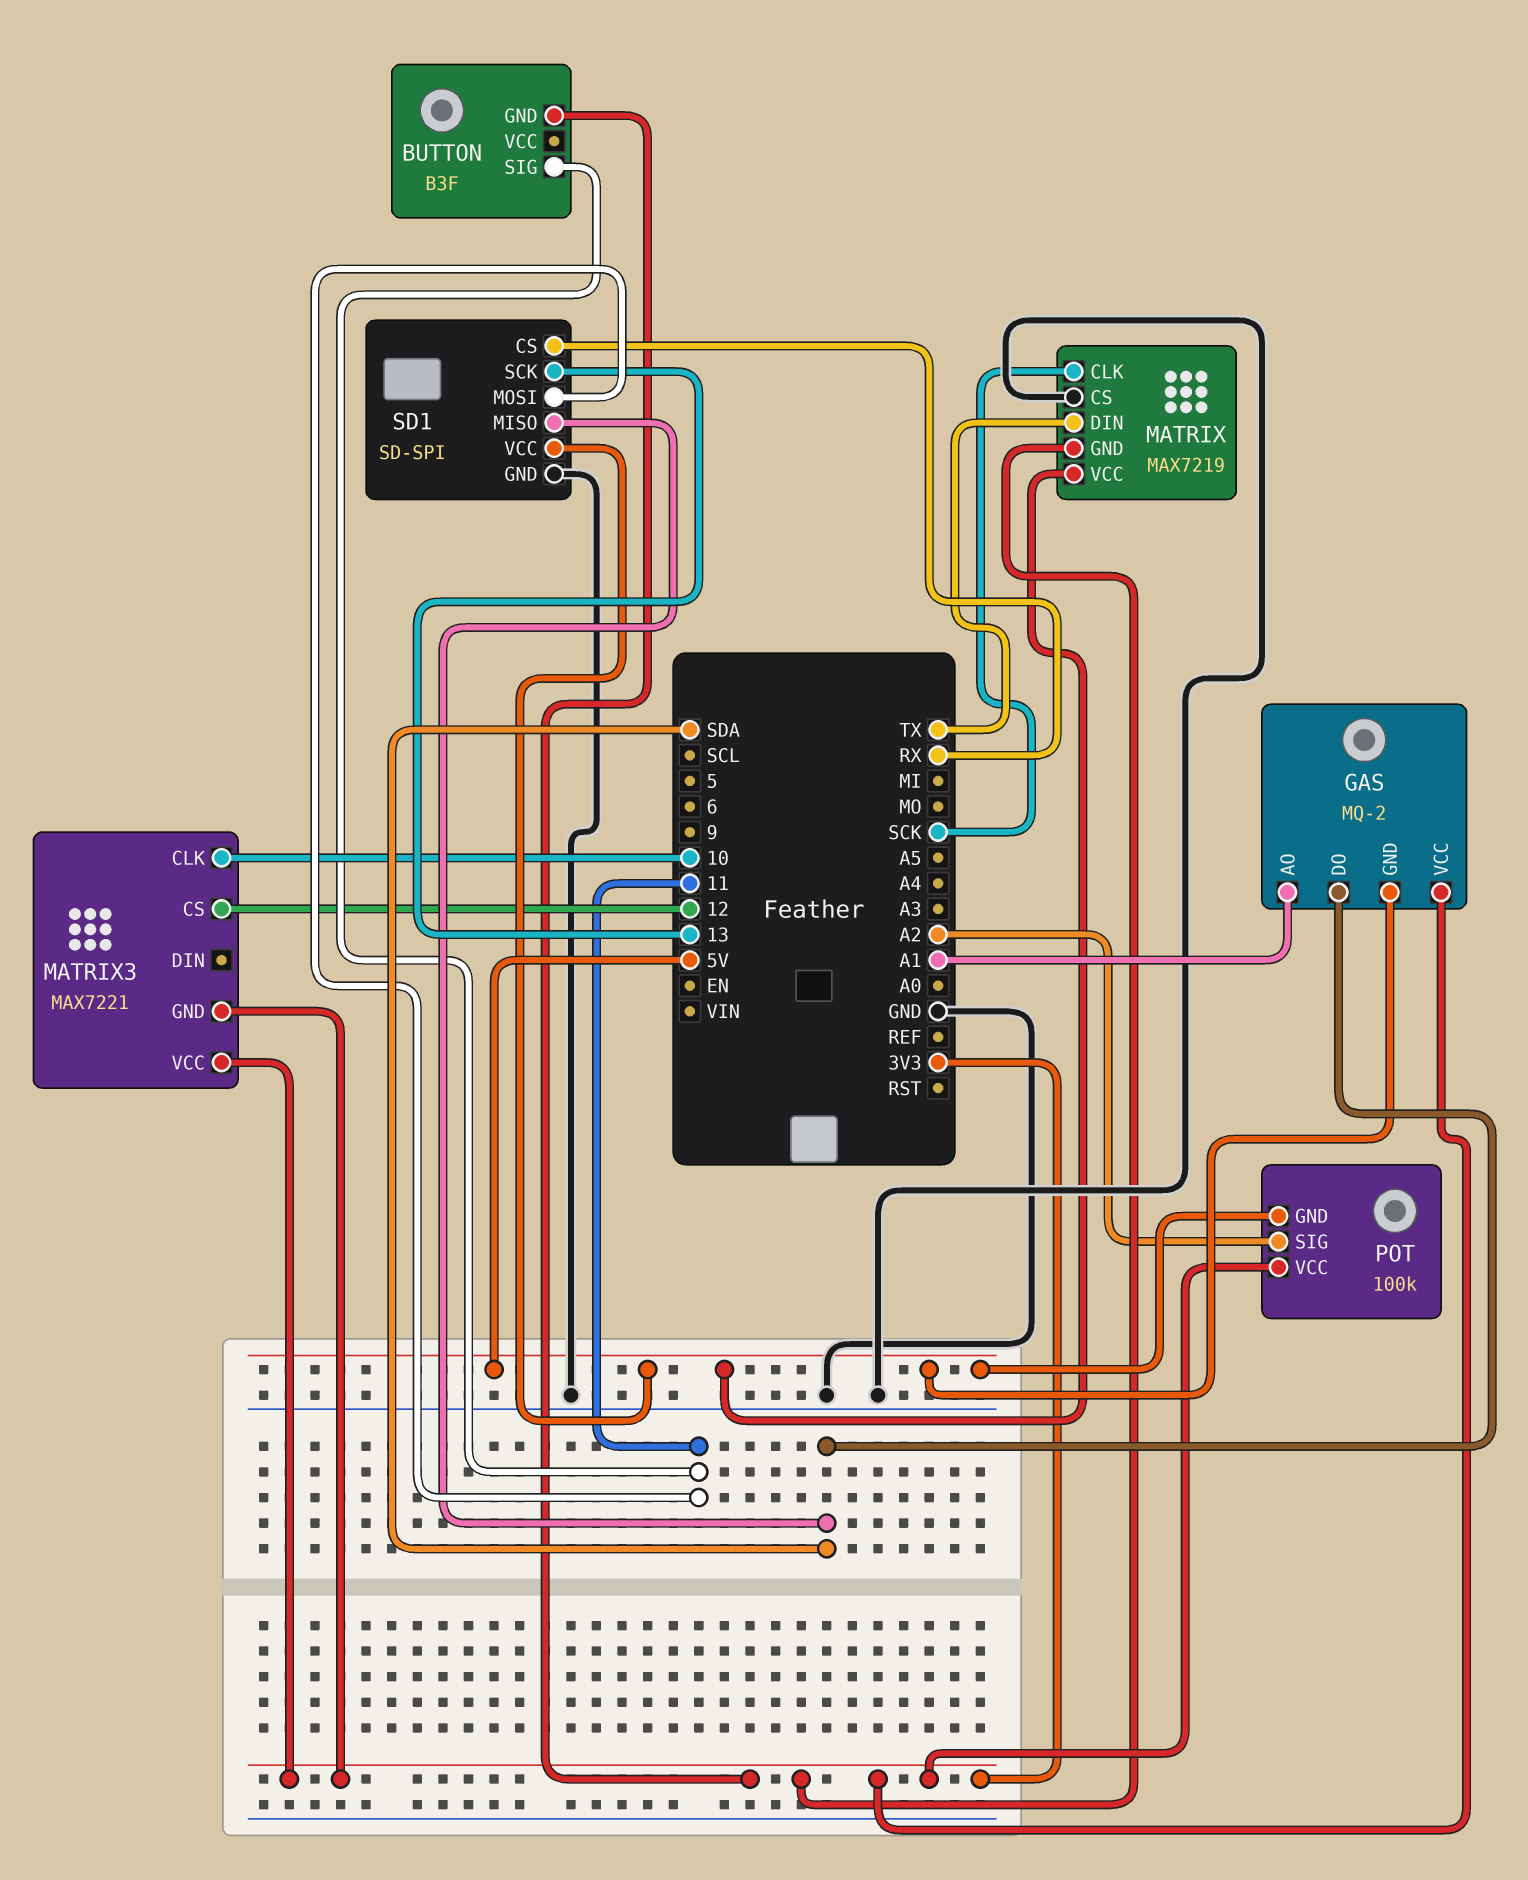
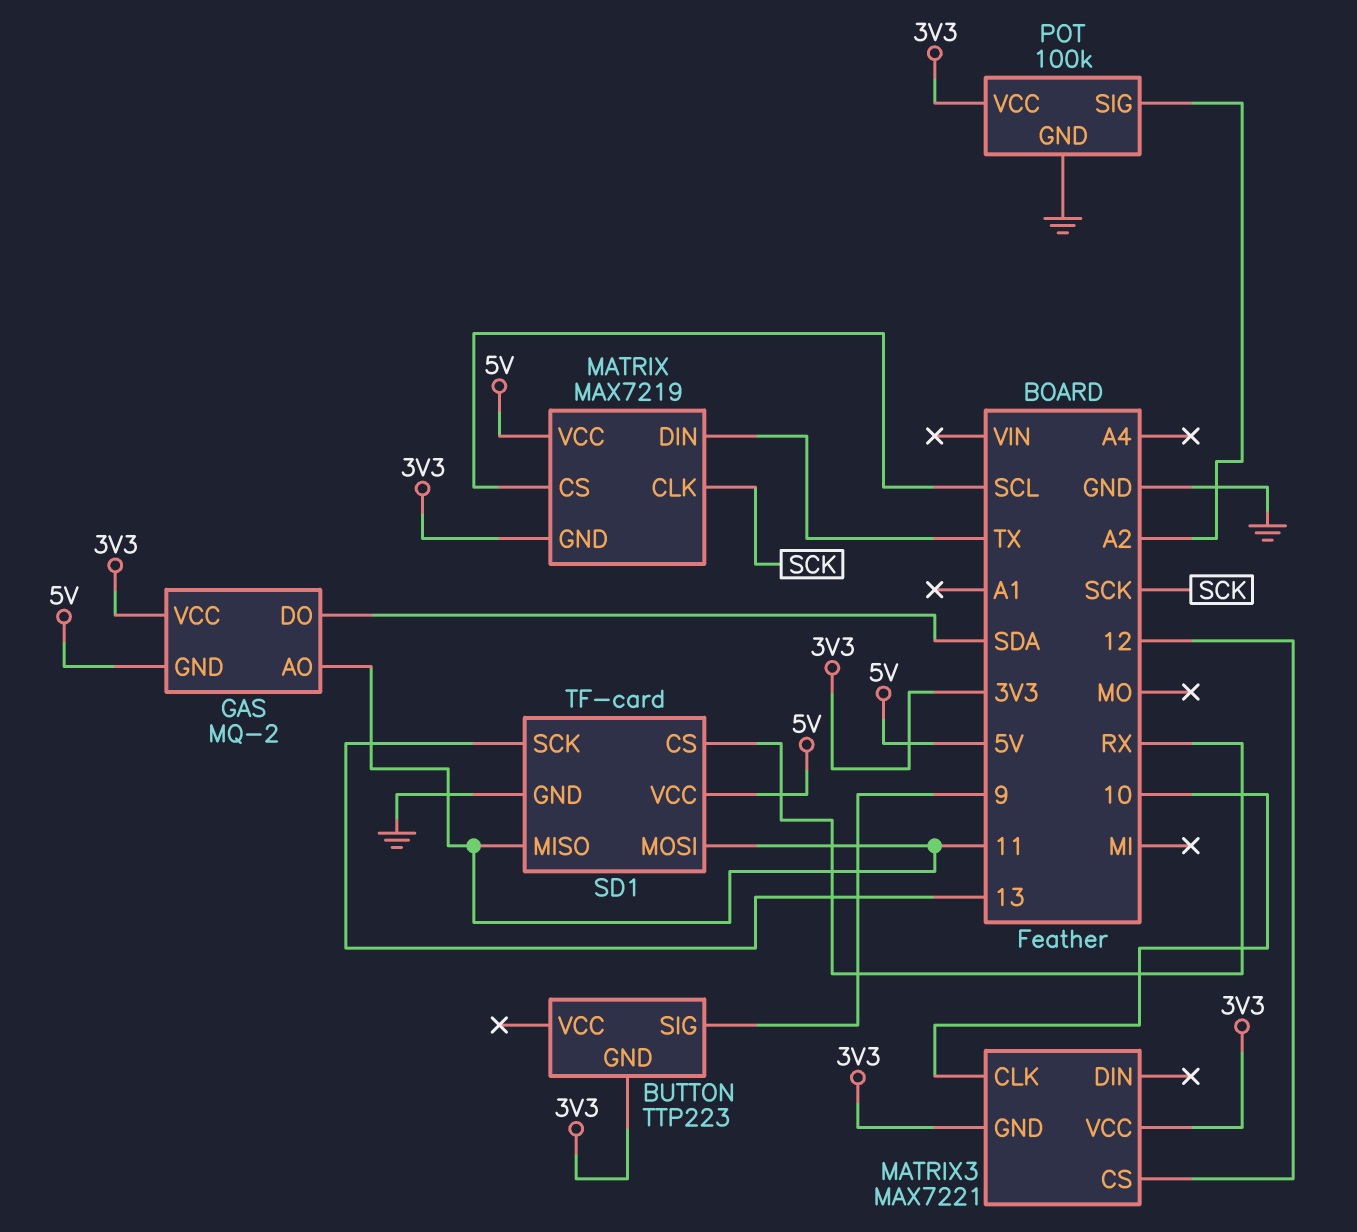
BUTTON: B3F -> TTP223
BUTTON pin SIG: 11 -> 9
GAS pin AO: A1 -> 11
MATRIX pin CS: GND -> SCL
POT pin GND: 5V -> GND
SD1: SD-SPI -> TF-card
SD1 pin MISO: SDA -> 11

